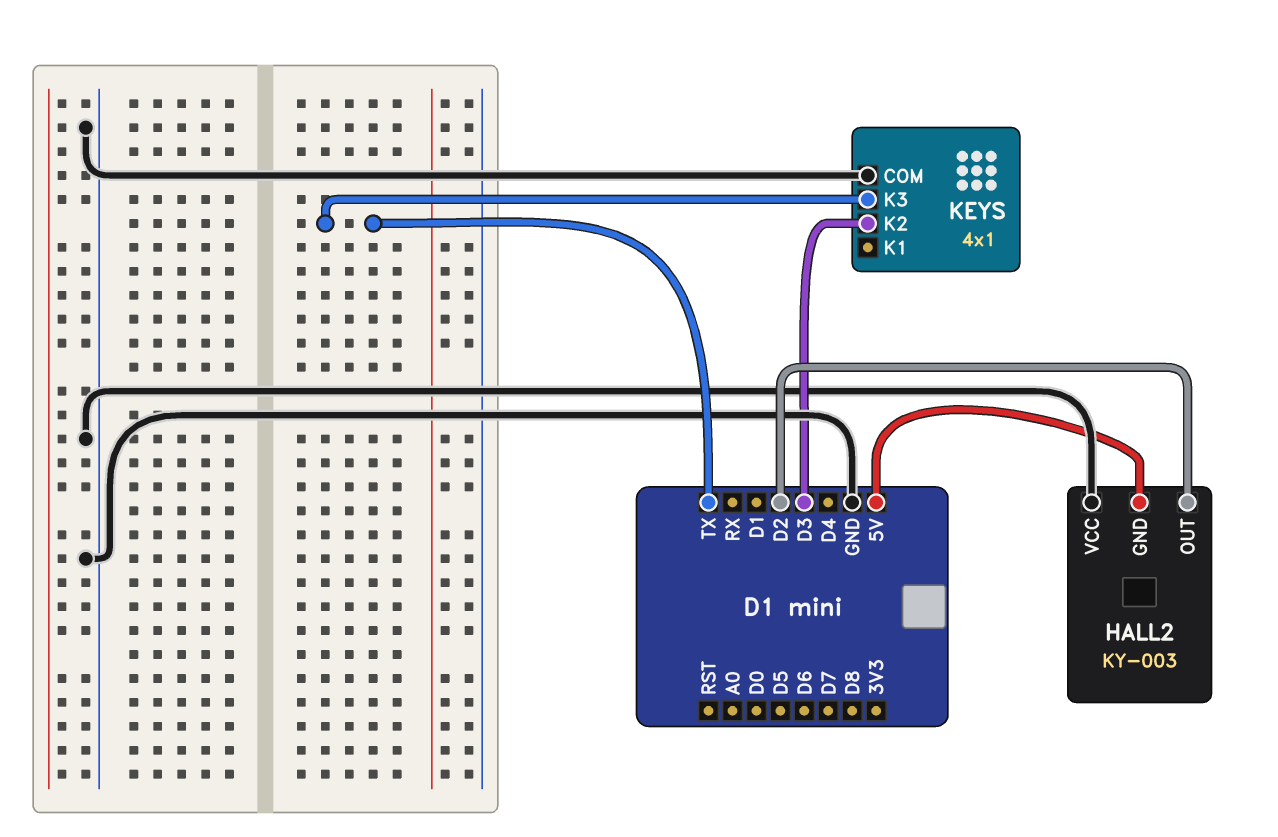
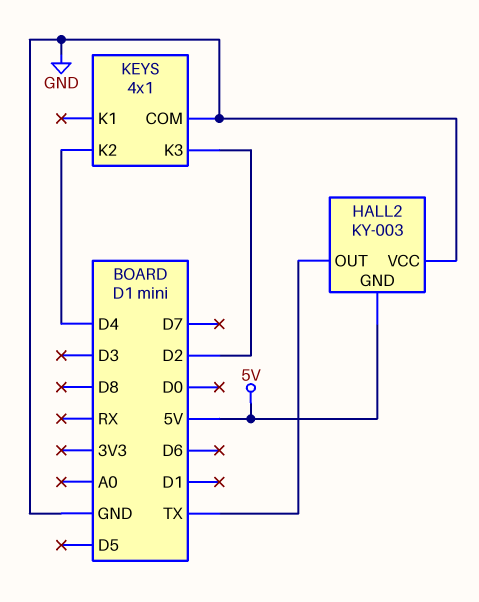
HALL2 pin OUT: D2 -> TX
KEYS pin K2: D3 -> D4
KEYS pin K3: TX -> D2

